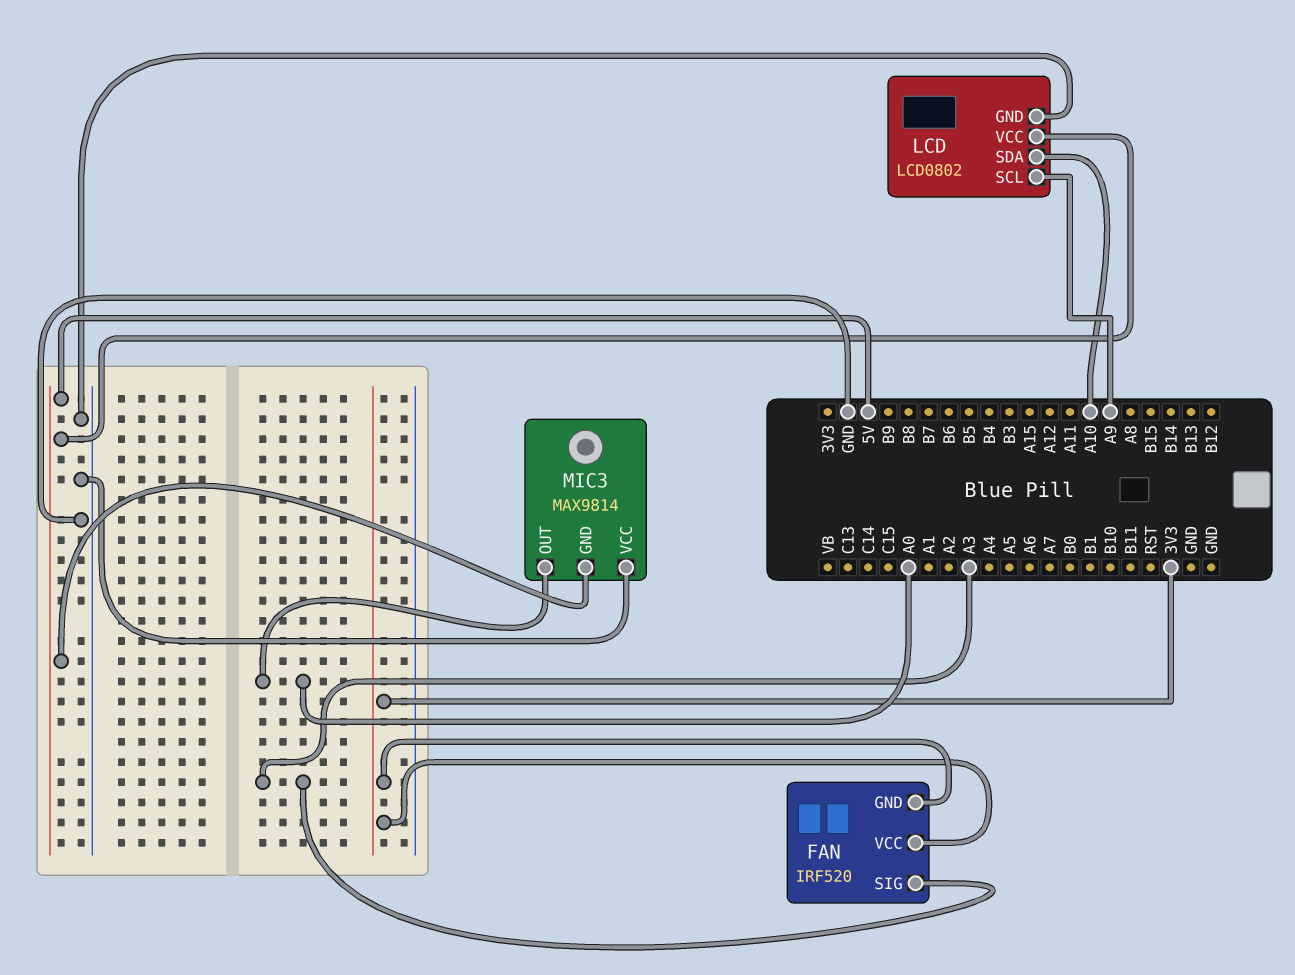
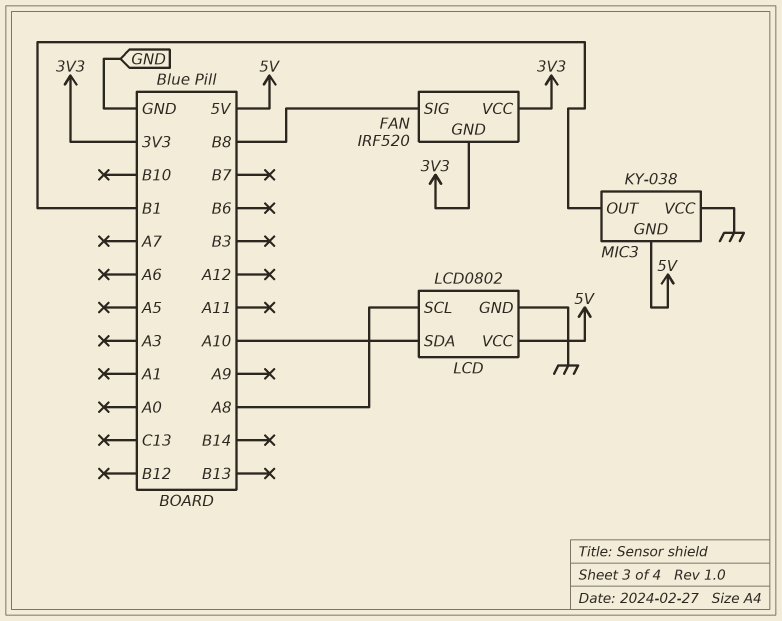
FAN pin SIG: A3 -> B8
LCD pin SCL: A9 -> A8
MIC3: MAX9814 -> KY-038
MIC3 pin OUT: A0 -> B1

